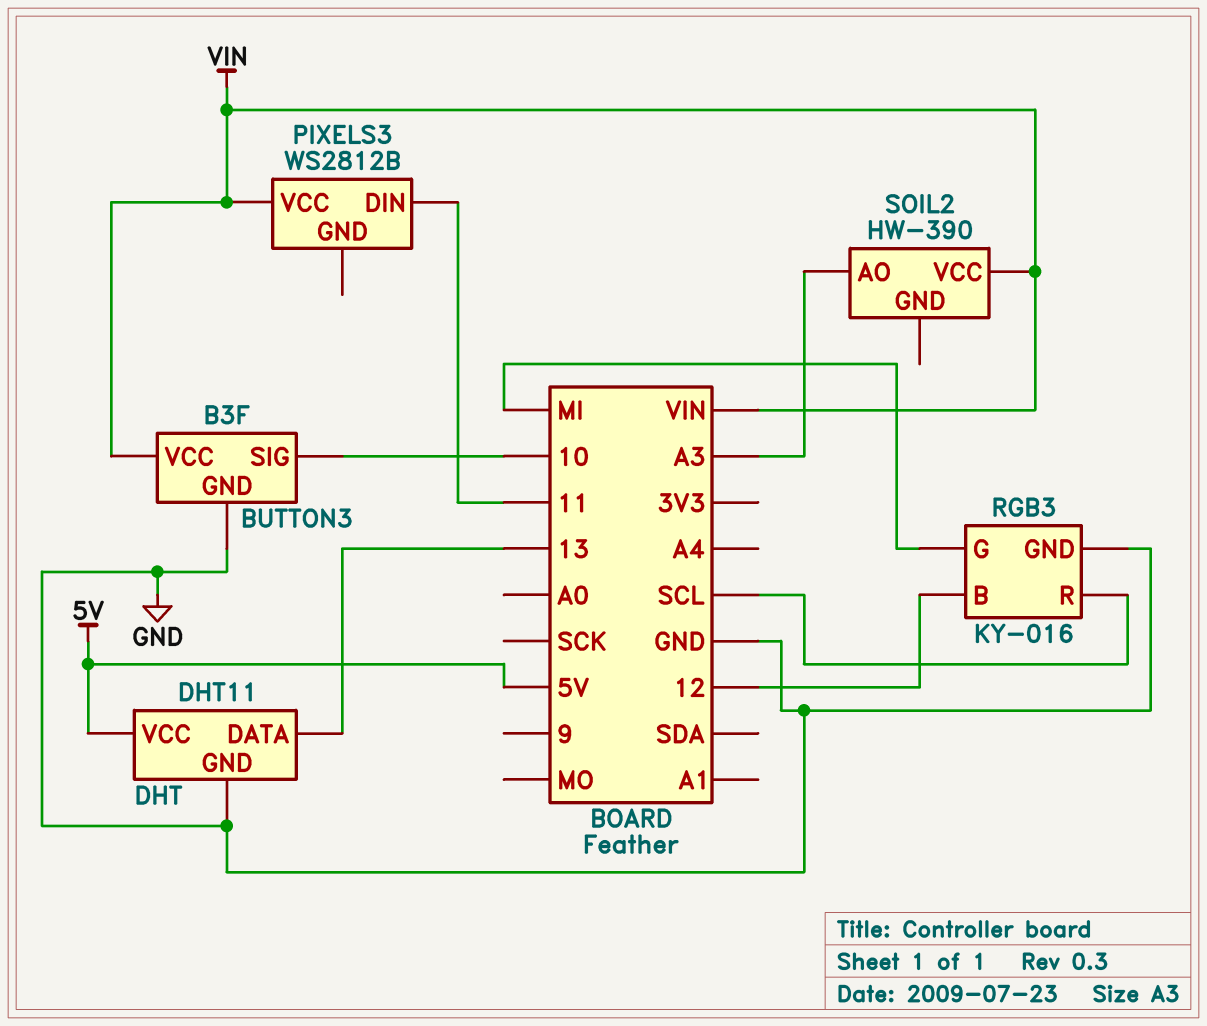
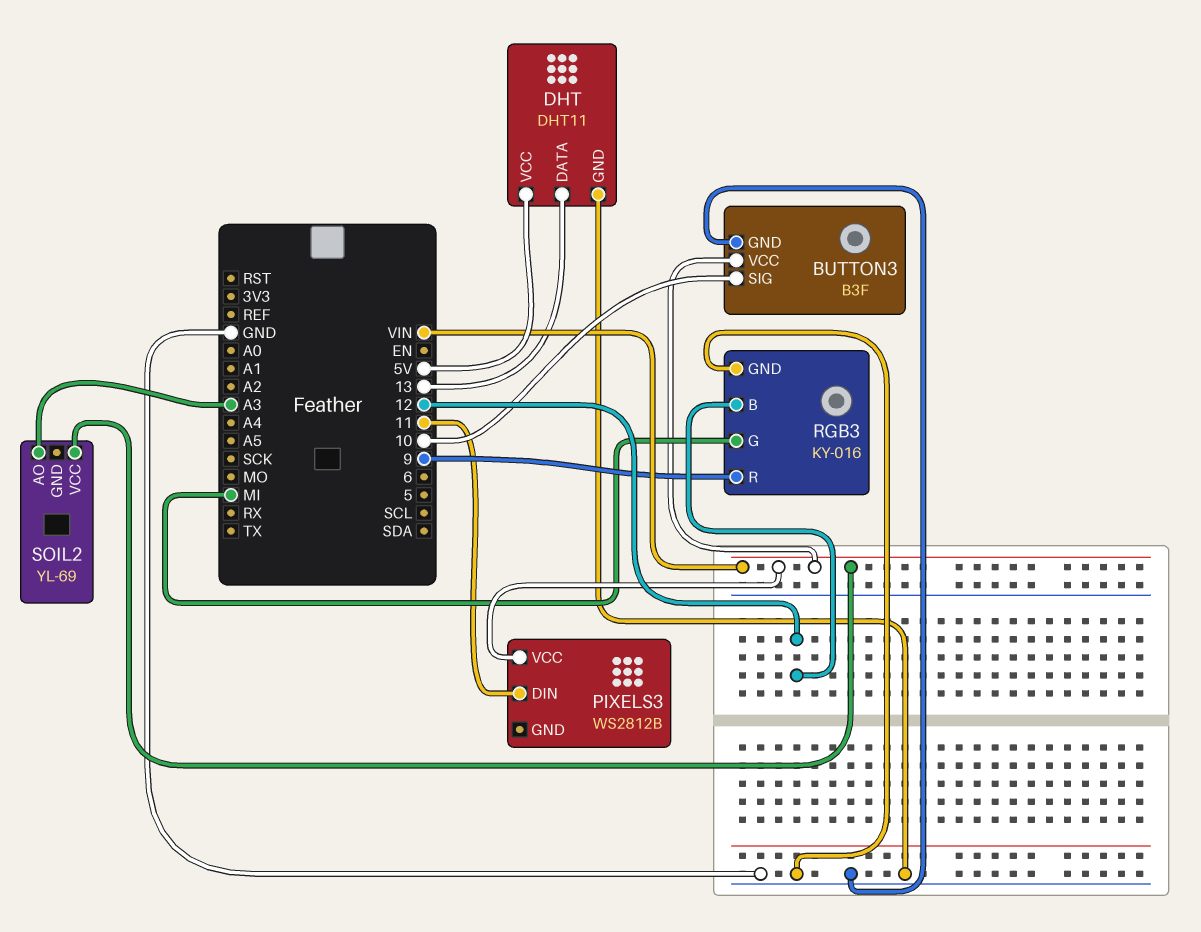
RGB3 pin R: SCL -> 9
SOIL2: HW-390 -> YL-69

